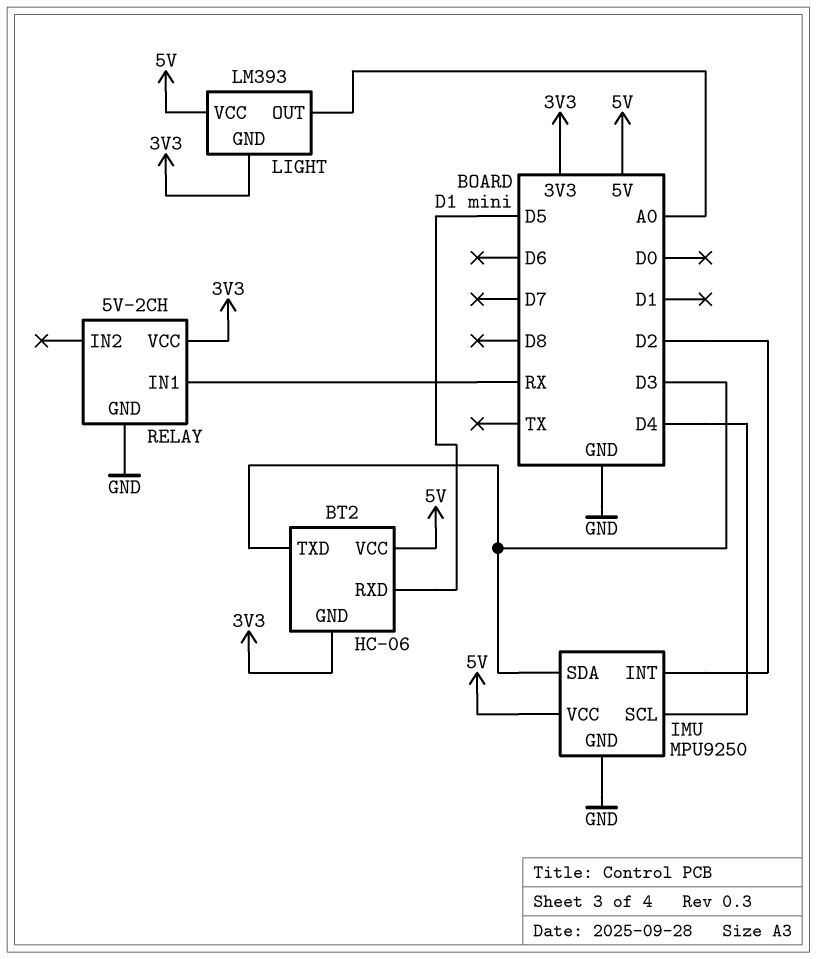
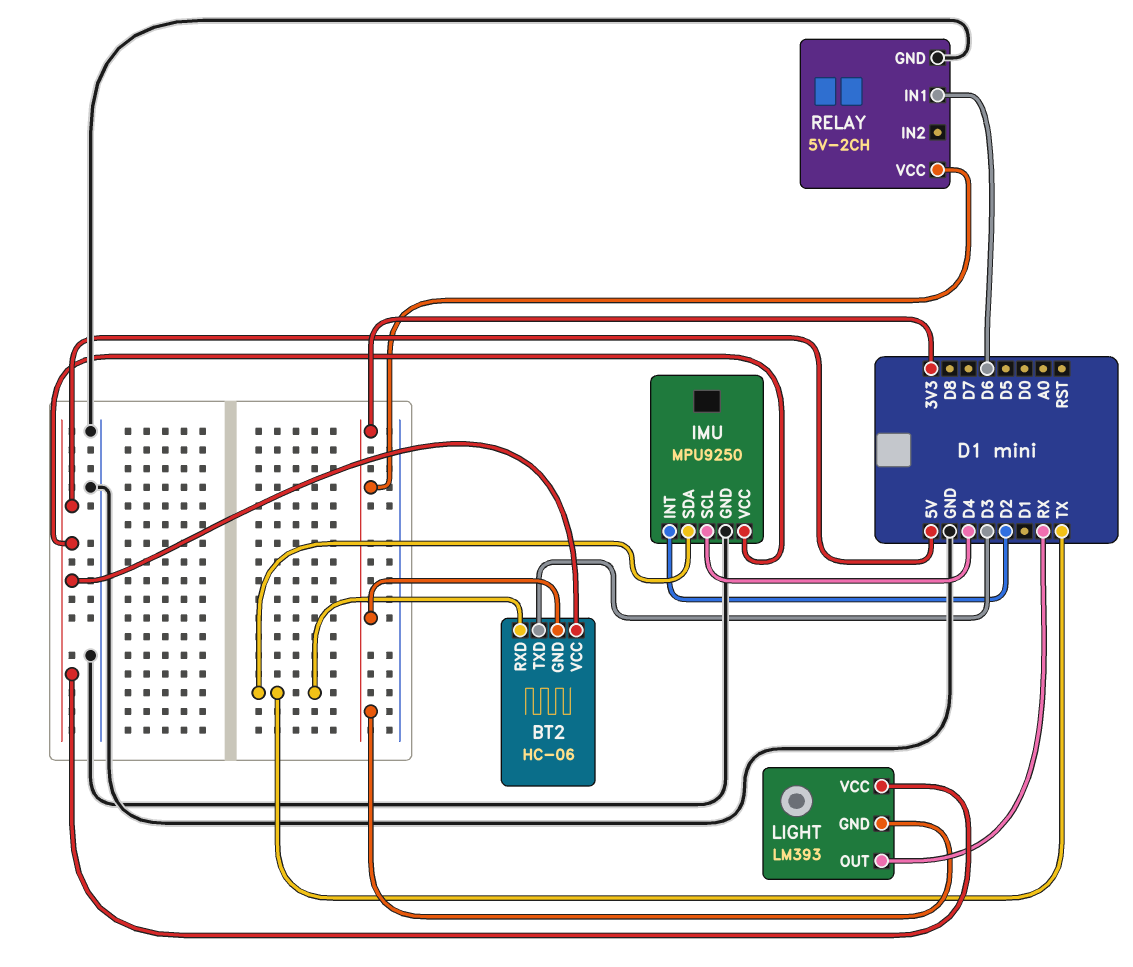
BT2 pin RXD: D5 -> TX
IMU pin SDA: D3 -> TX
LIGHT pin OUT: A0 -> RX
RELAY pin IN1: RX -> D6

